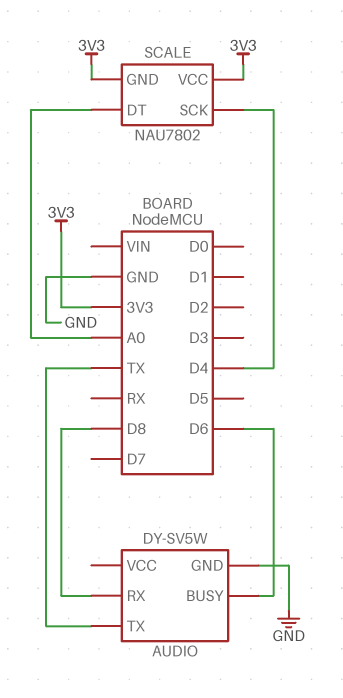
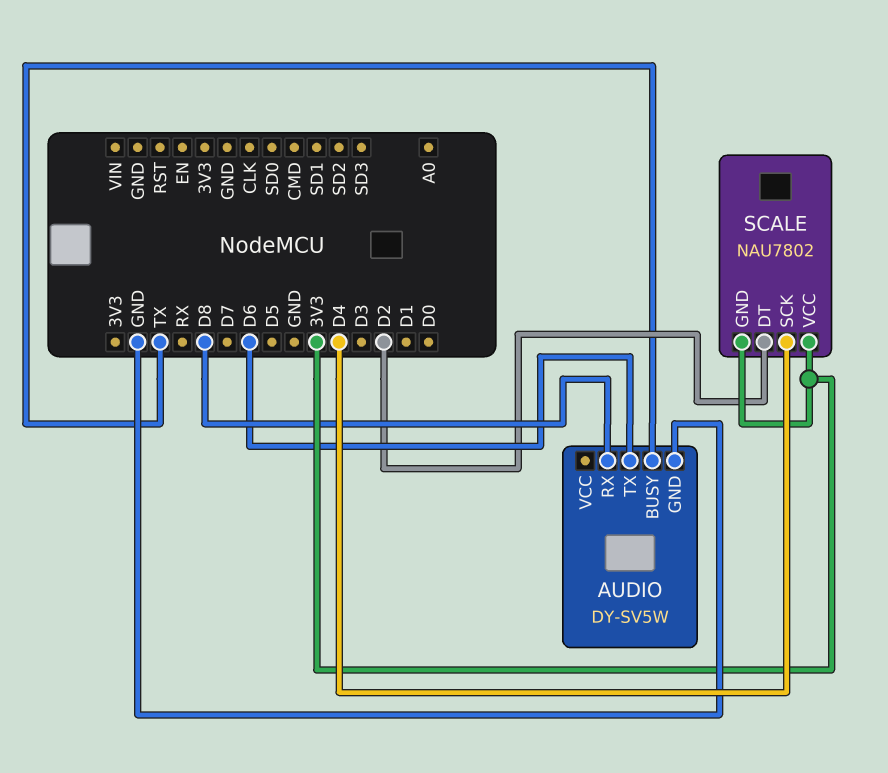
AUDIO pin BUSY: D6 -> TX
AUDIO pin TX: TX -> D6
SCALE pin DT: A0 -> D2

